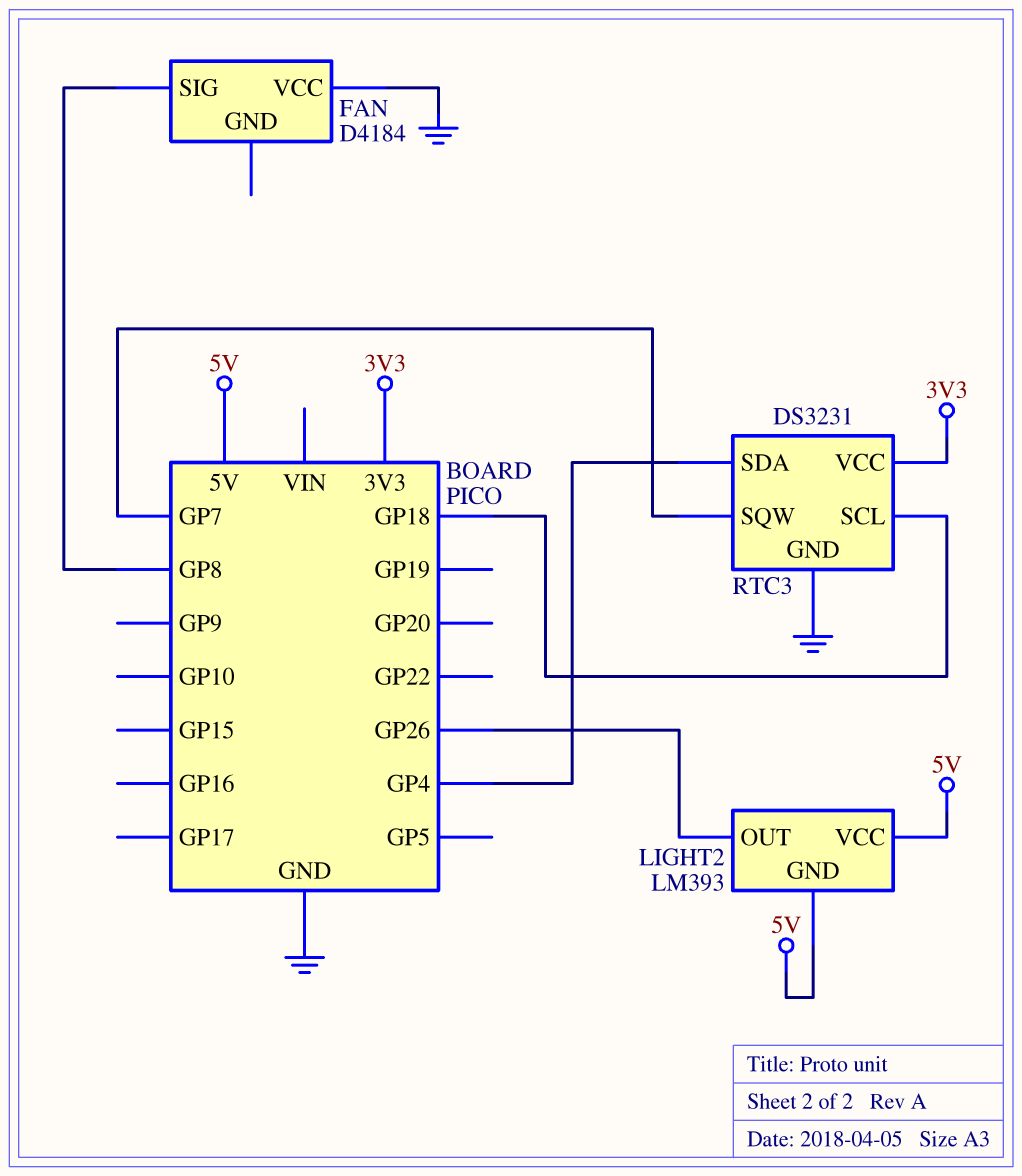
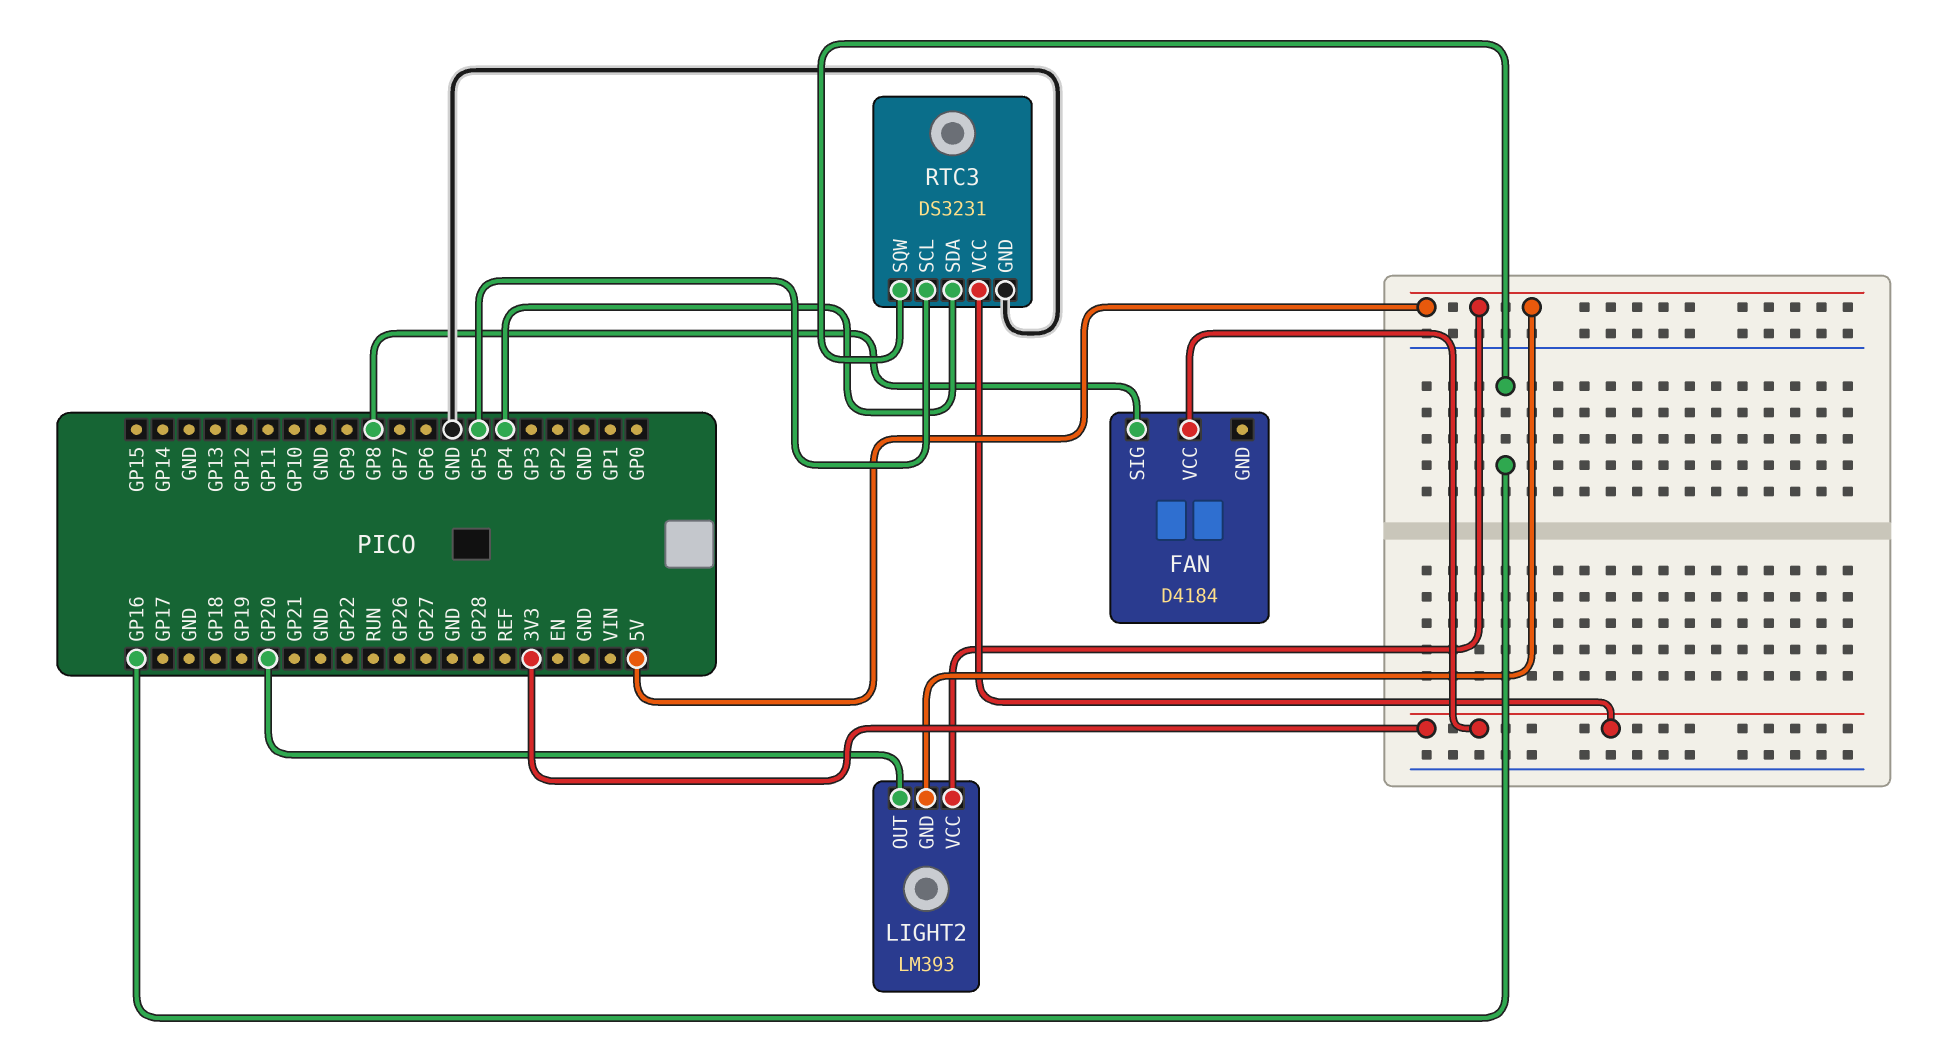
FAN pin VCC: GND -> 3V3
LIGHT2 pin OUT: GP26 -> GP20
RTC3 pin SCL: GP18 -> GP5
RTC3 pin SQW: GP7 -> GP16

